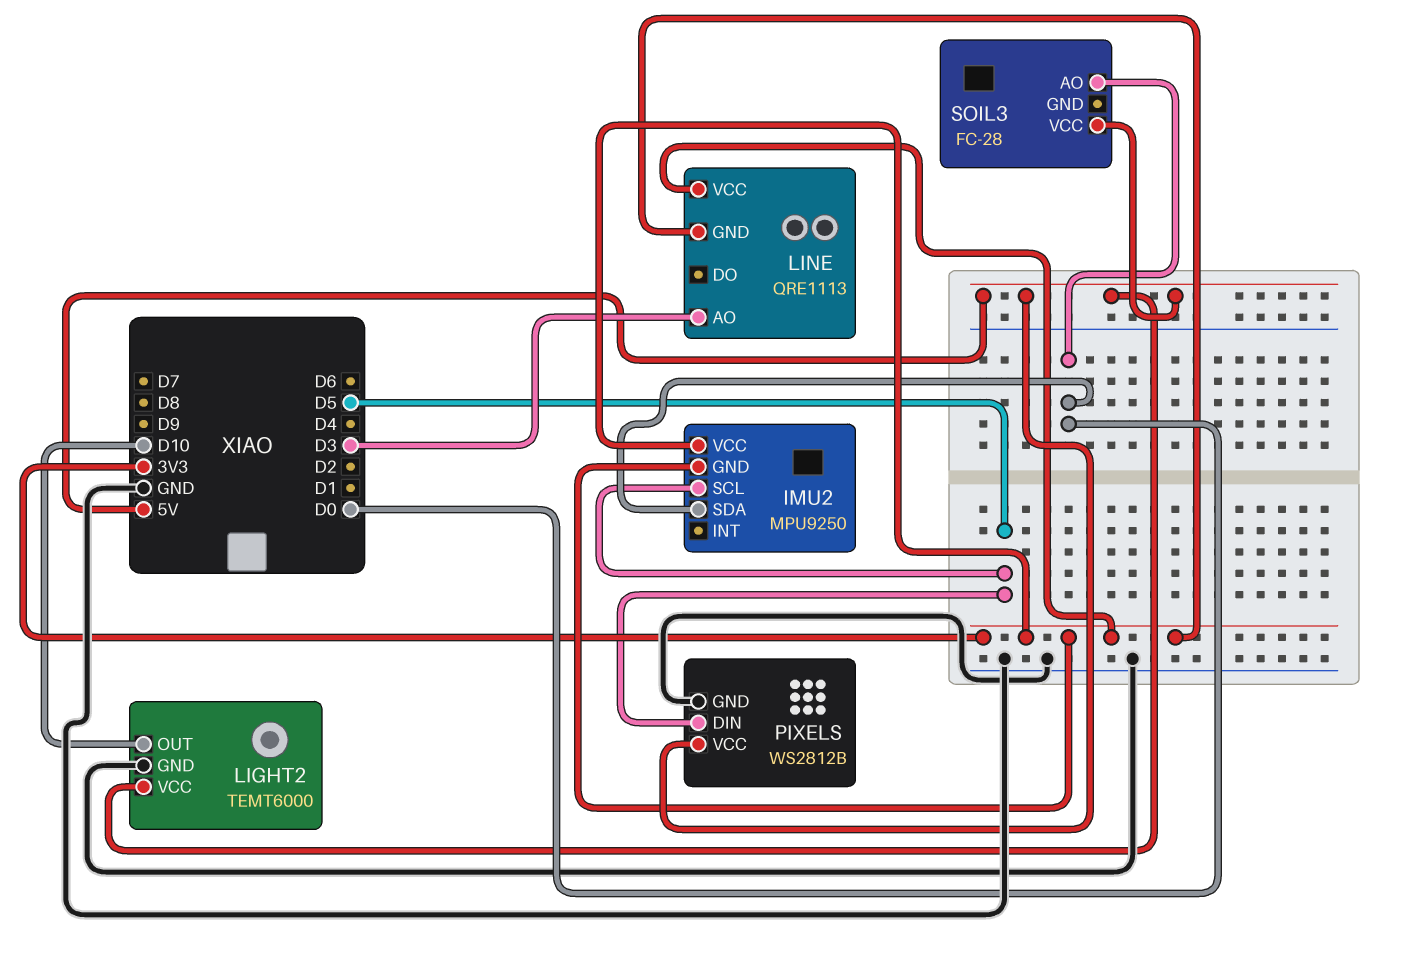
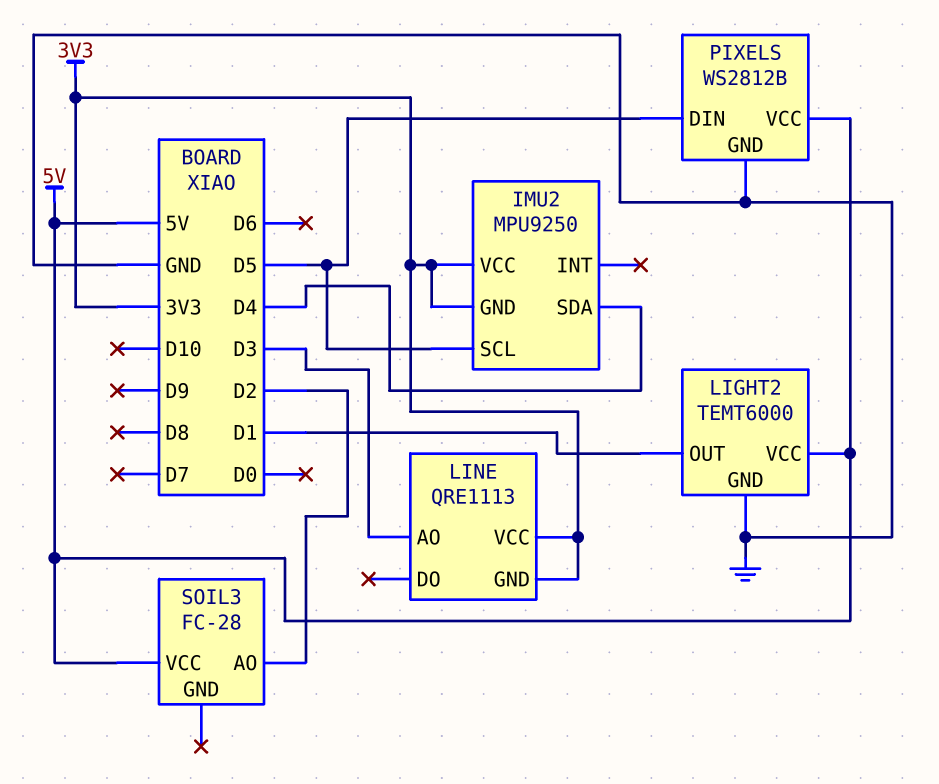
IMU2 pin SDA: D0 -> D4
LIGHT2 pin OUT: D10 -> D1
SOIL3 pin AO: D0 -> D2

